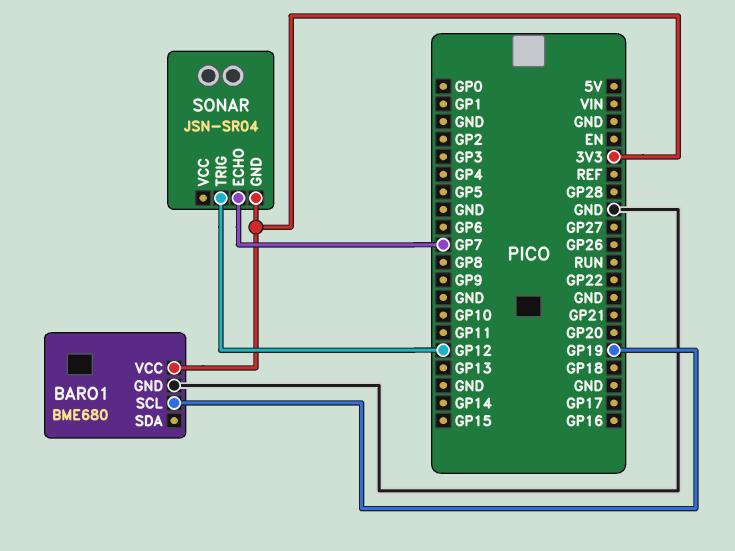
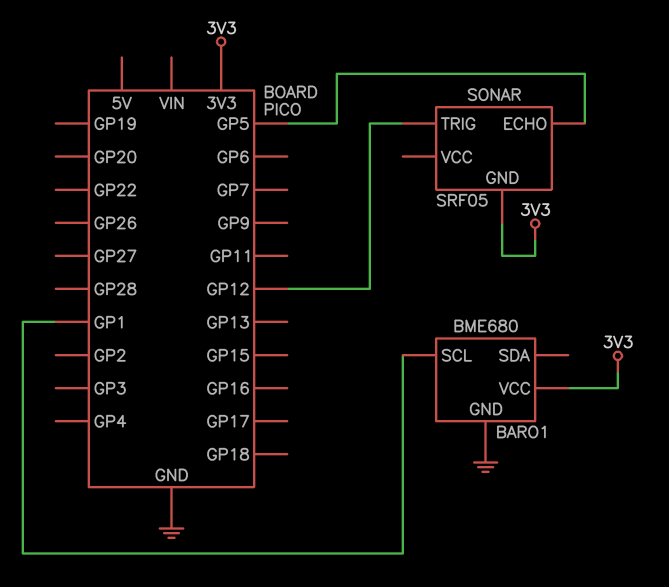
BARO1 pin SCL: GP19 -> GP1
SONAR: JSN-SR04 -> SRF05
SONAR pin ECHO: GP7 -> GP5

